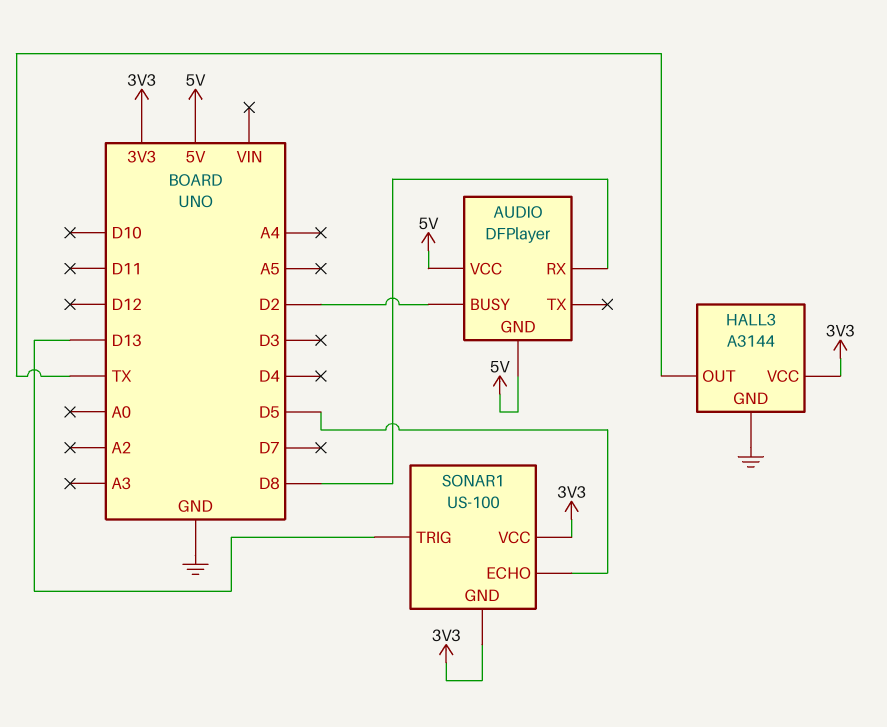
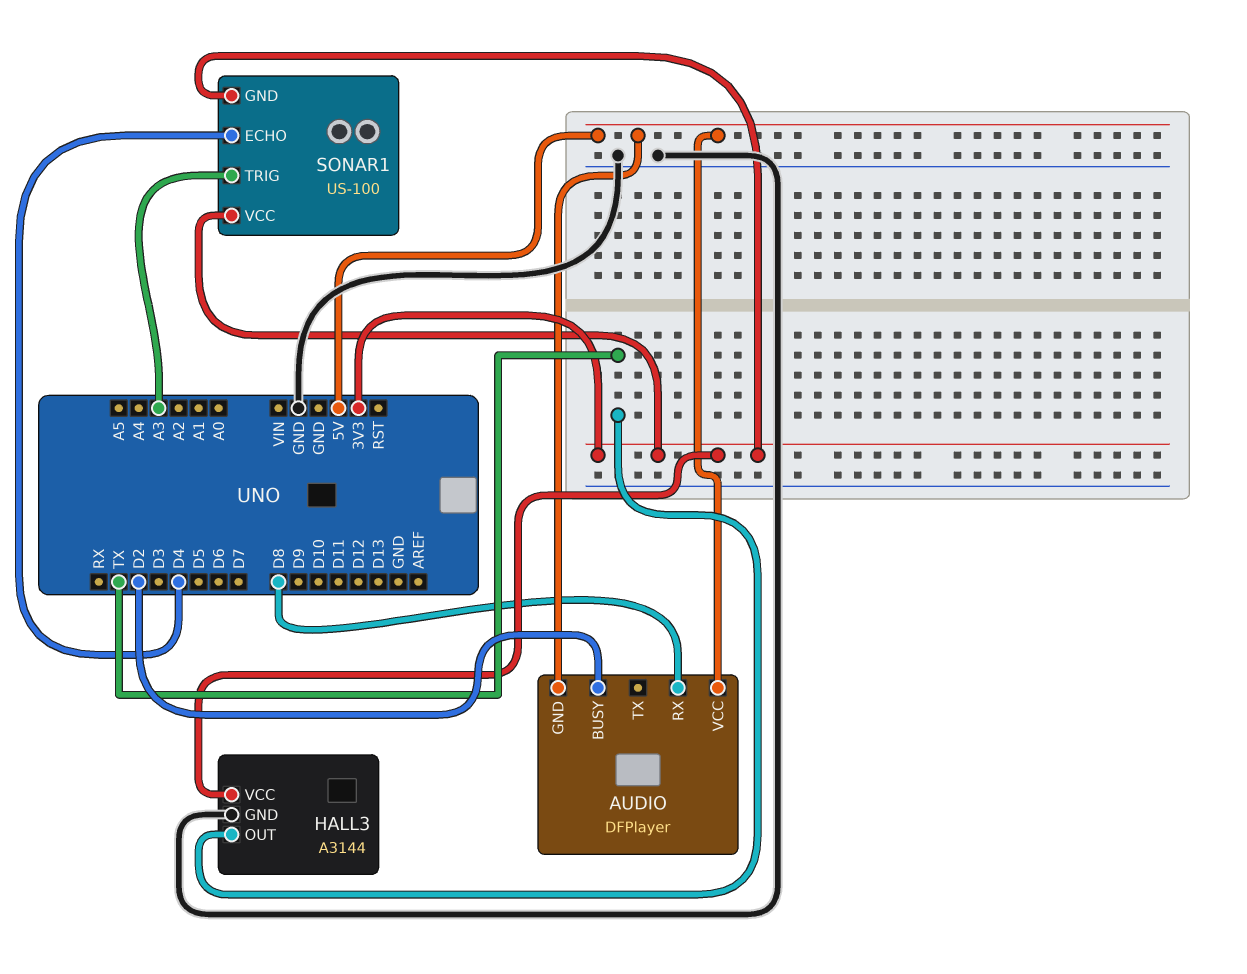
SONAR1 pin ECHO: D5 -> D4
SONAR1 pin TRIG: D13 -> A3

